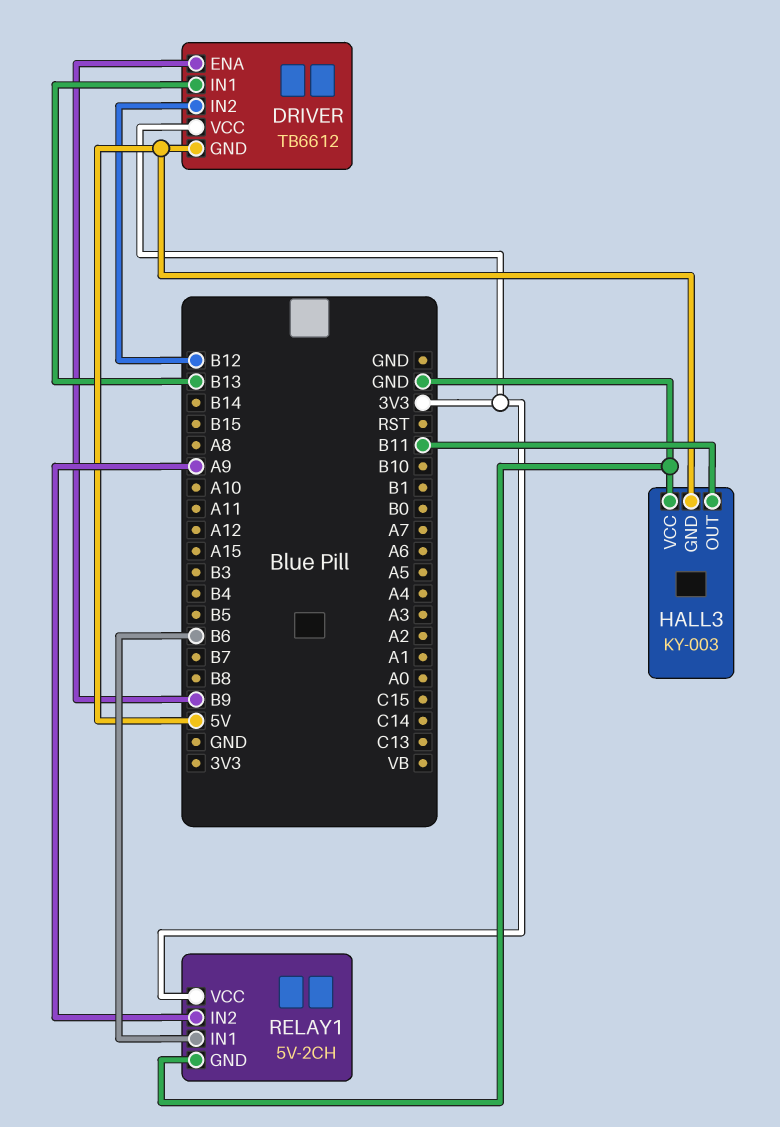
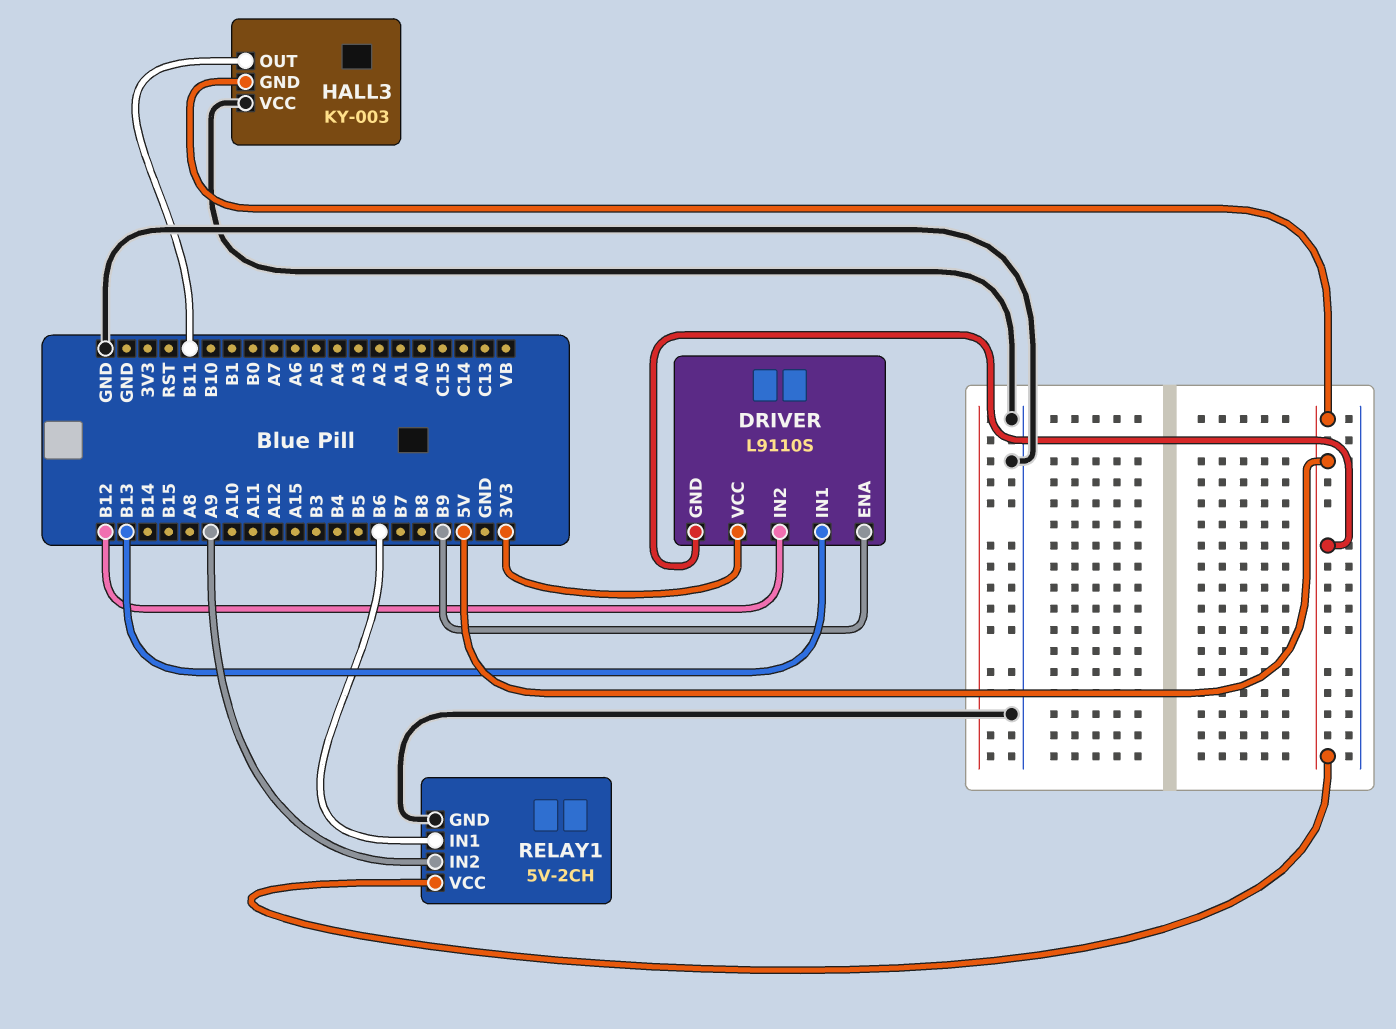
DRIVER: TB6612 -> L9110S
RELAY1 pin VCC: 3V3 -> 5V

